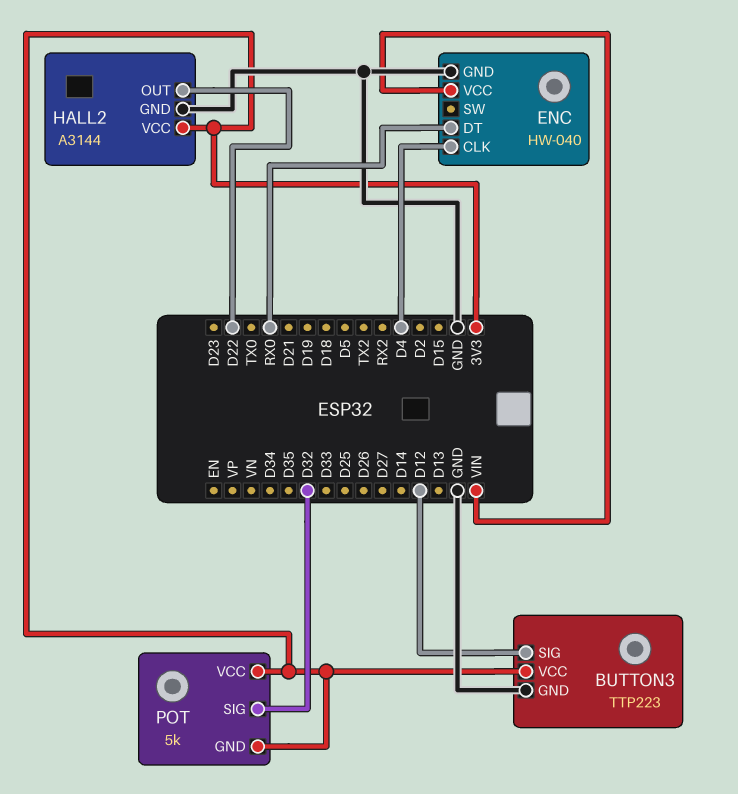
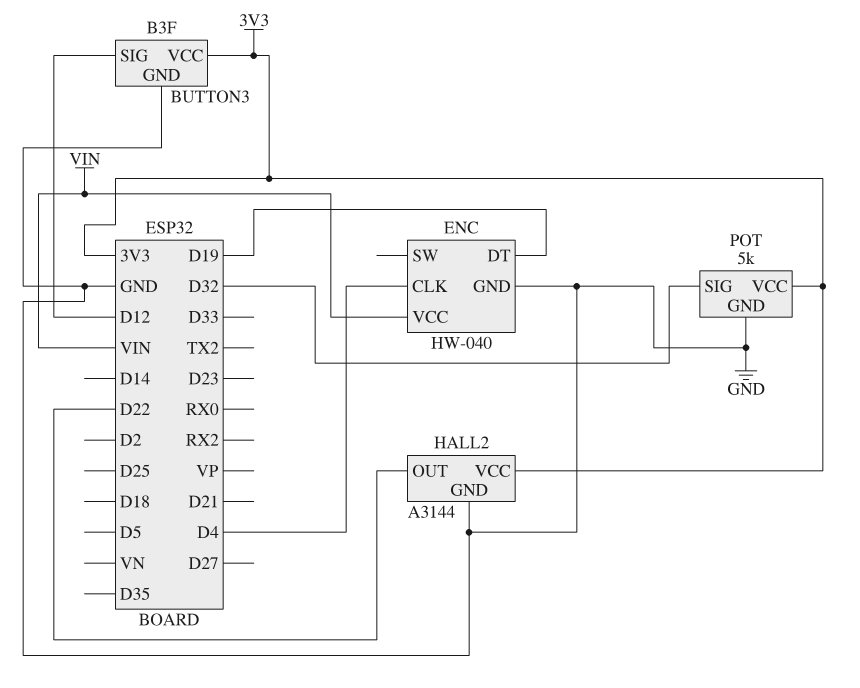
BUTTON3: TTP223 -> B3F
ENC pin DT: RX0 -> D19
POT pin GND: 3V3 -> GND

